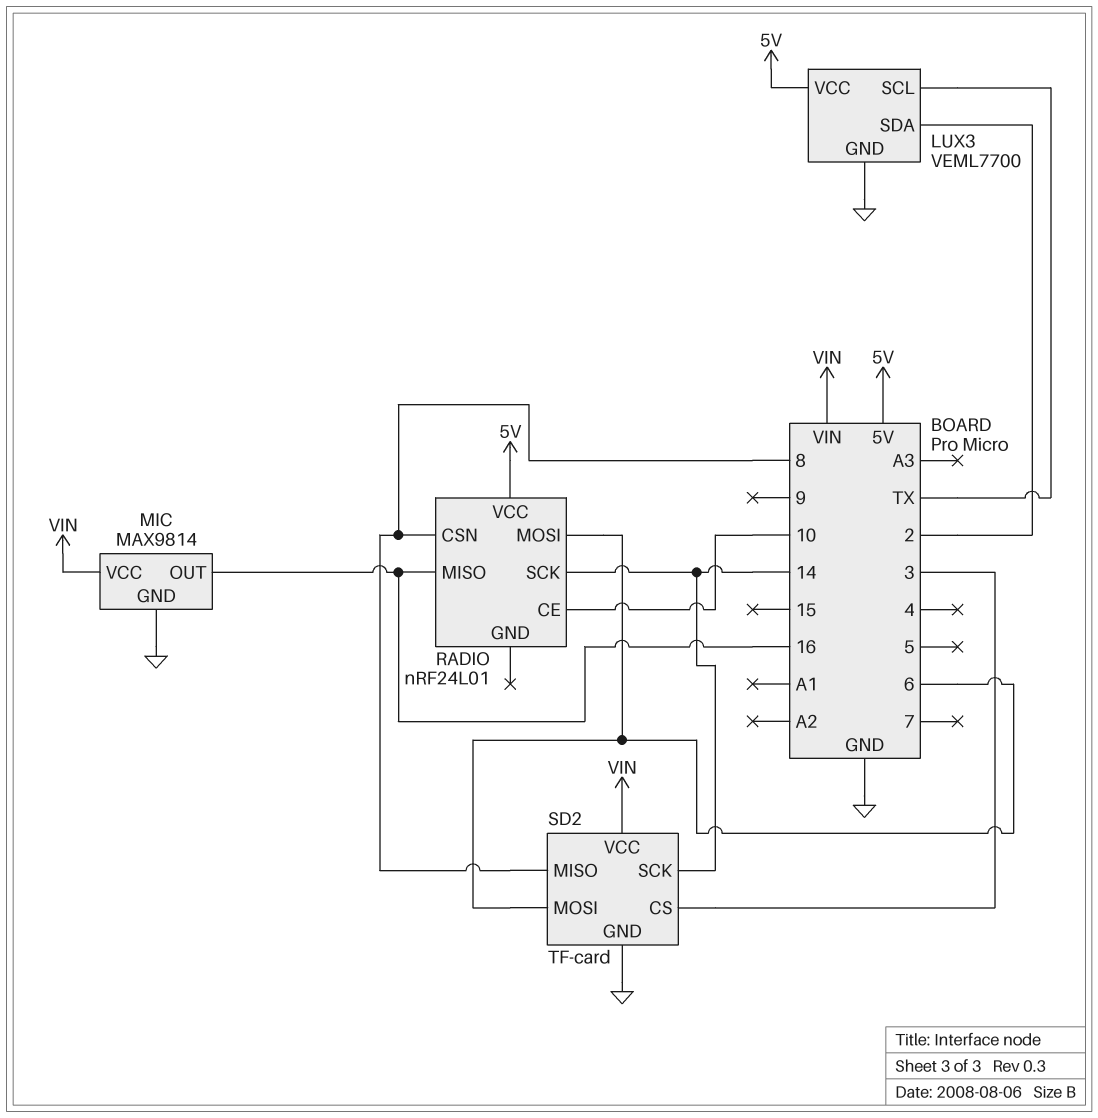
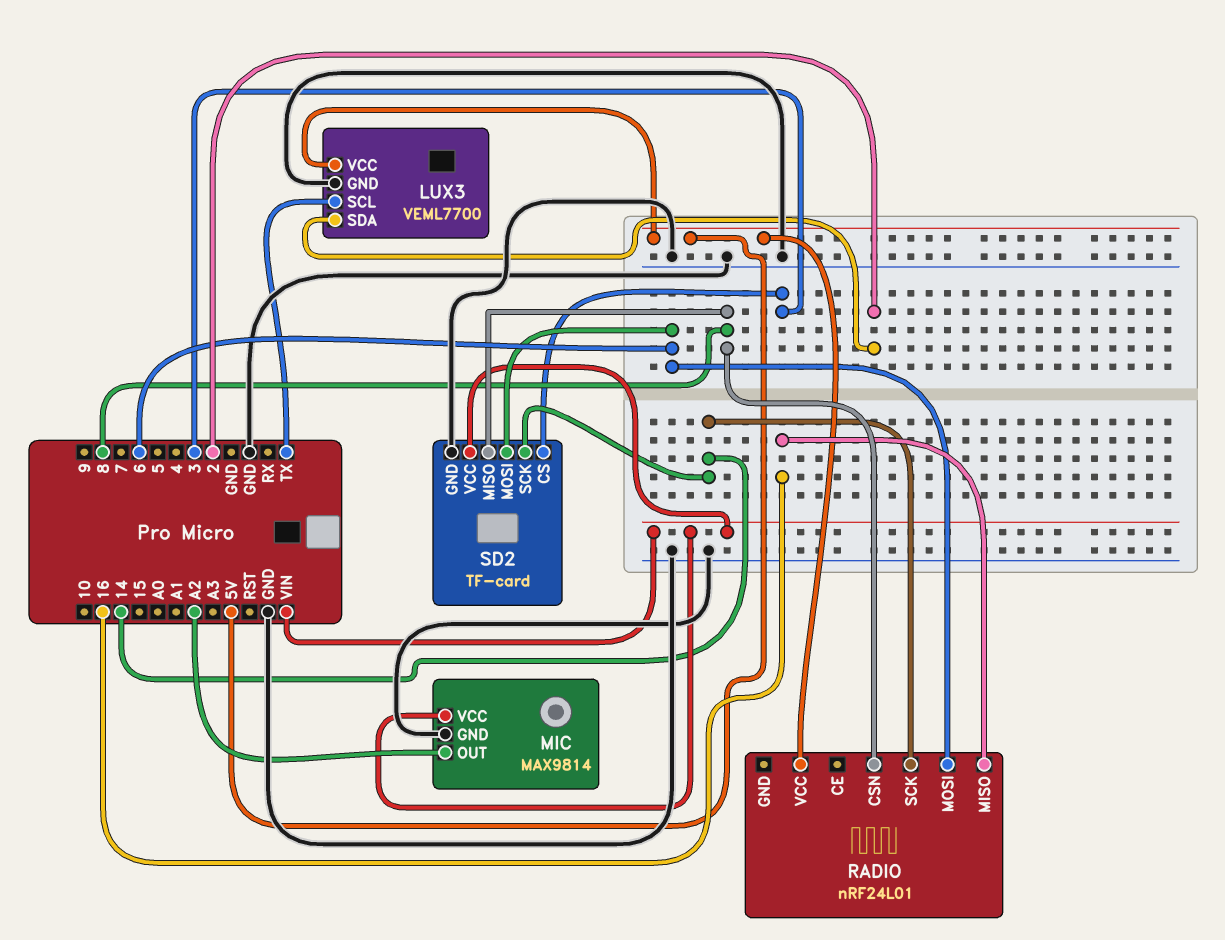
MIC pin OUT: 16 -> A2
RADIO pin CE: 10 -> none

